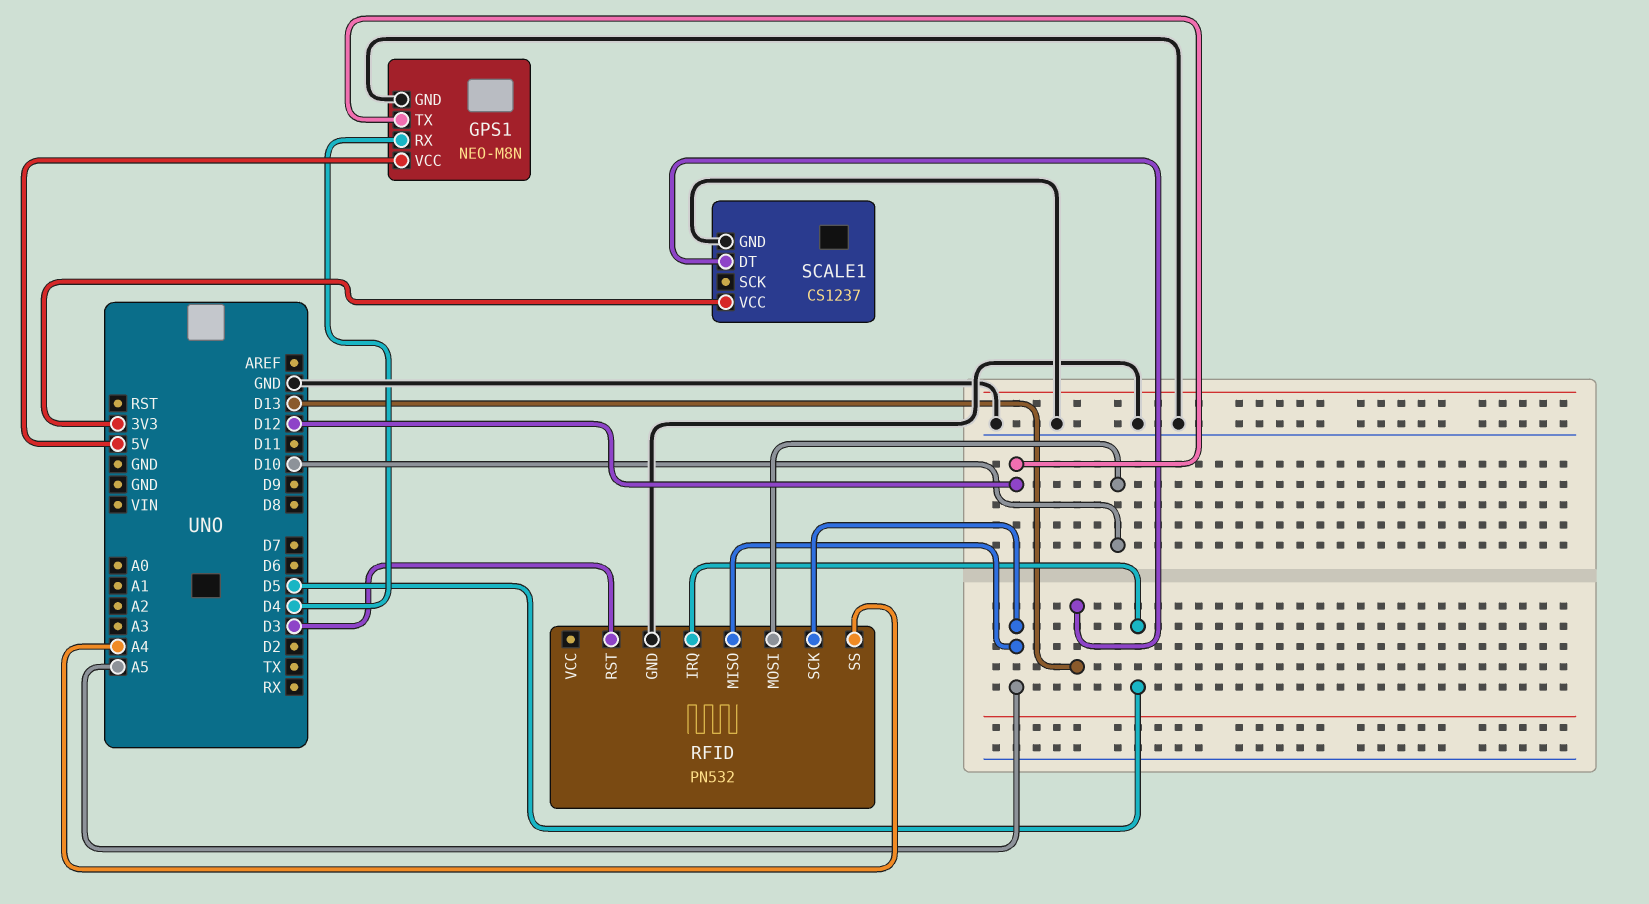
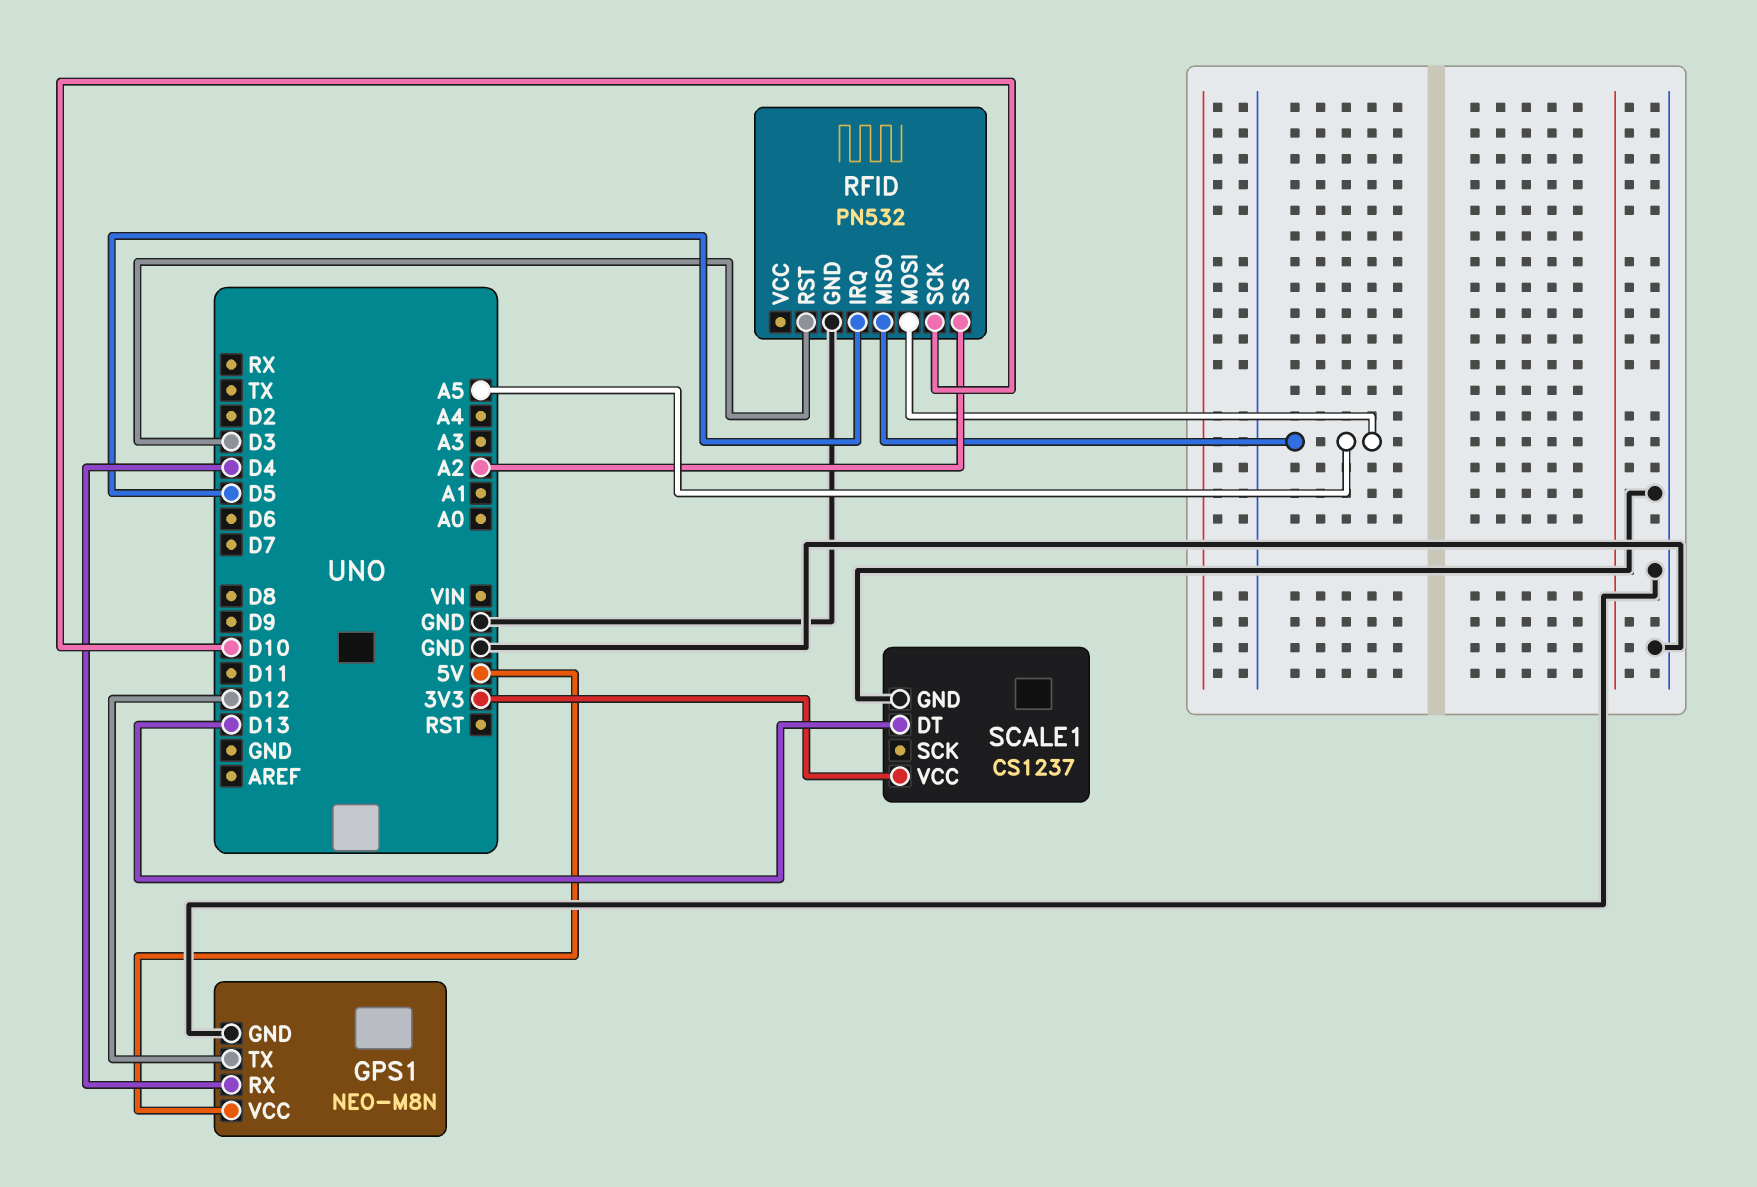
RFID pin MOSI: D10 -> A5
RFID pin SCK: A5 -> D10
RFID pin SS: A4 -> A2

